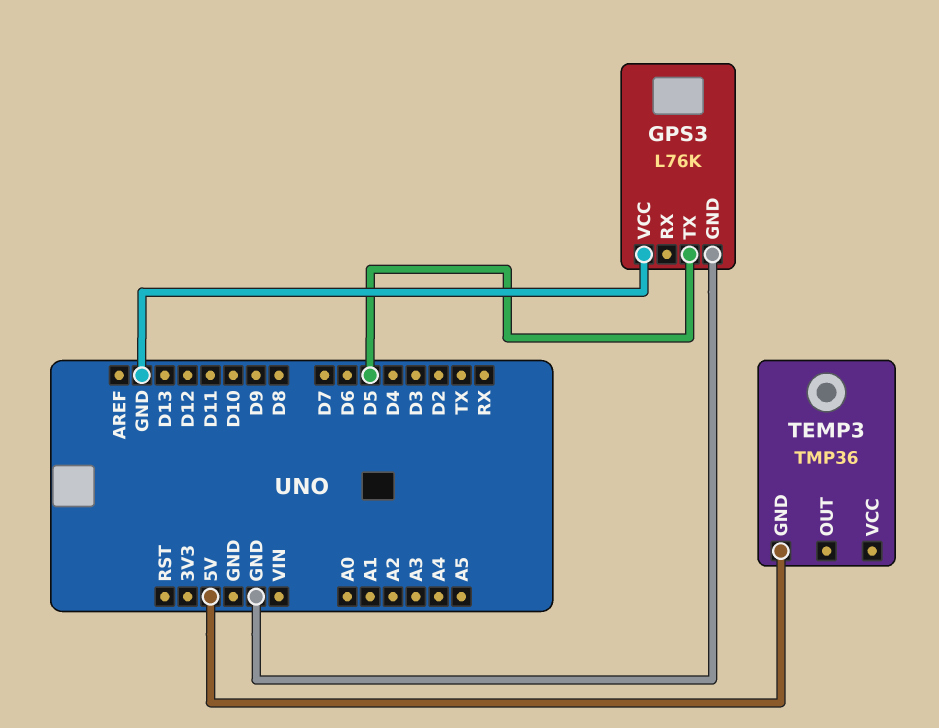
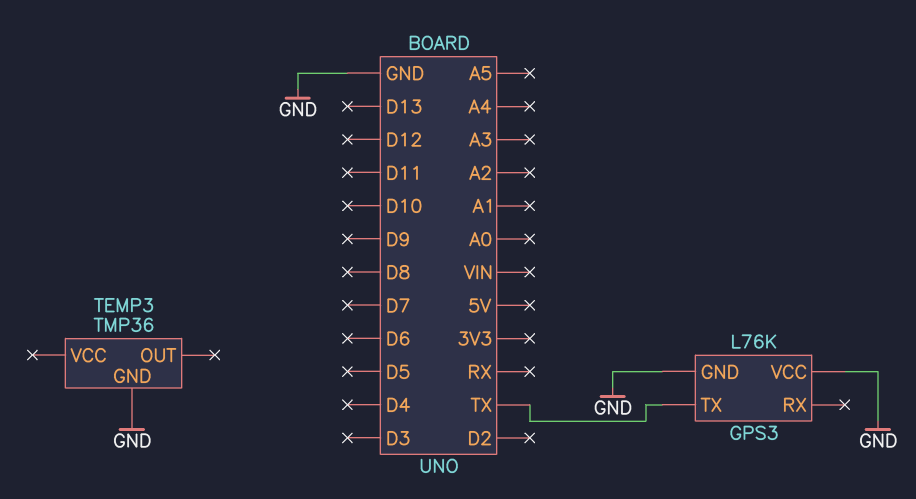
GPS3 pin TX: D5 -> TX
TEMP3 pin GND: 5V -> GND

